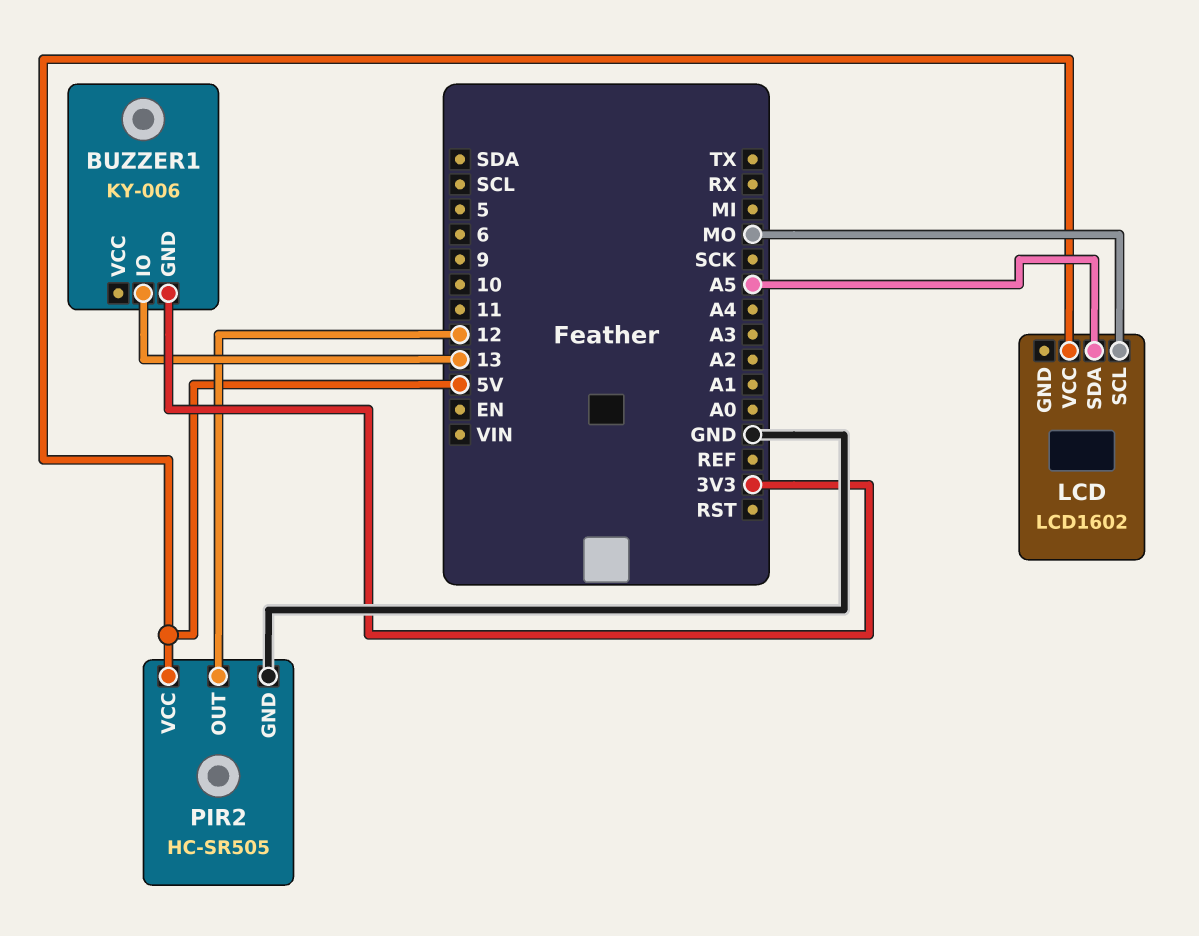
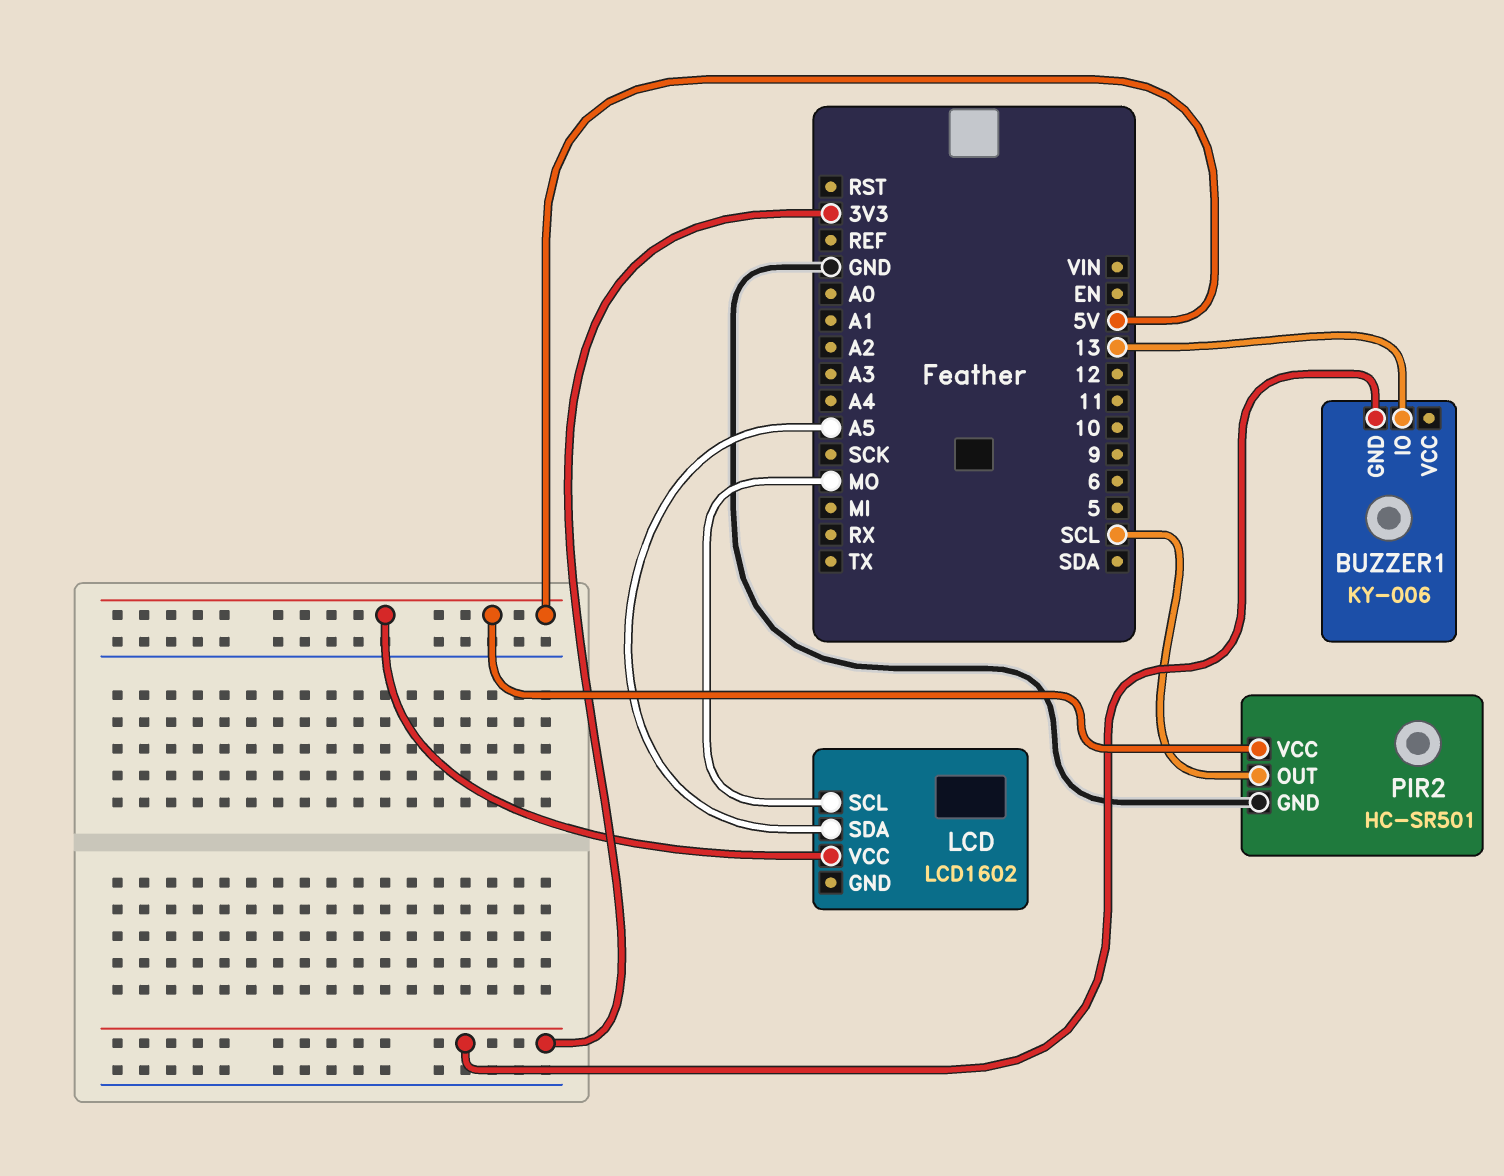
PIR2: HC-SR505 -> HC-SR501
PIR2 pin OUT: 12 -> SCL

